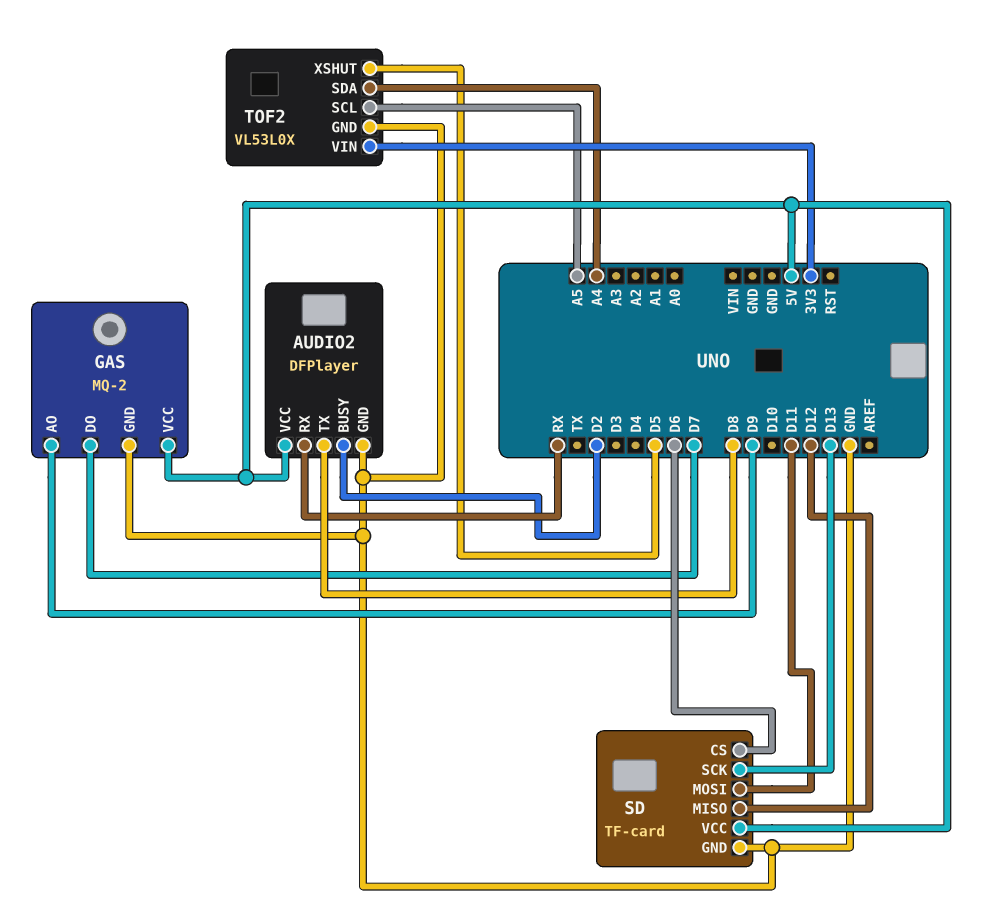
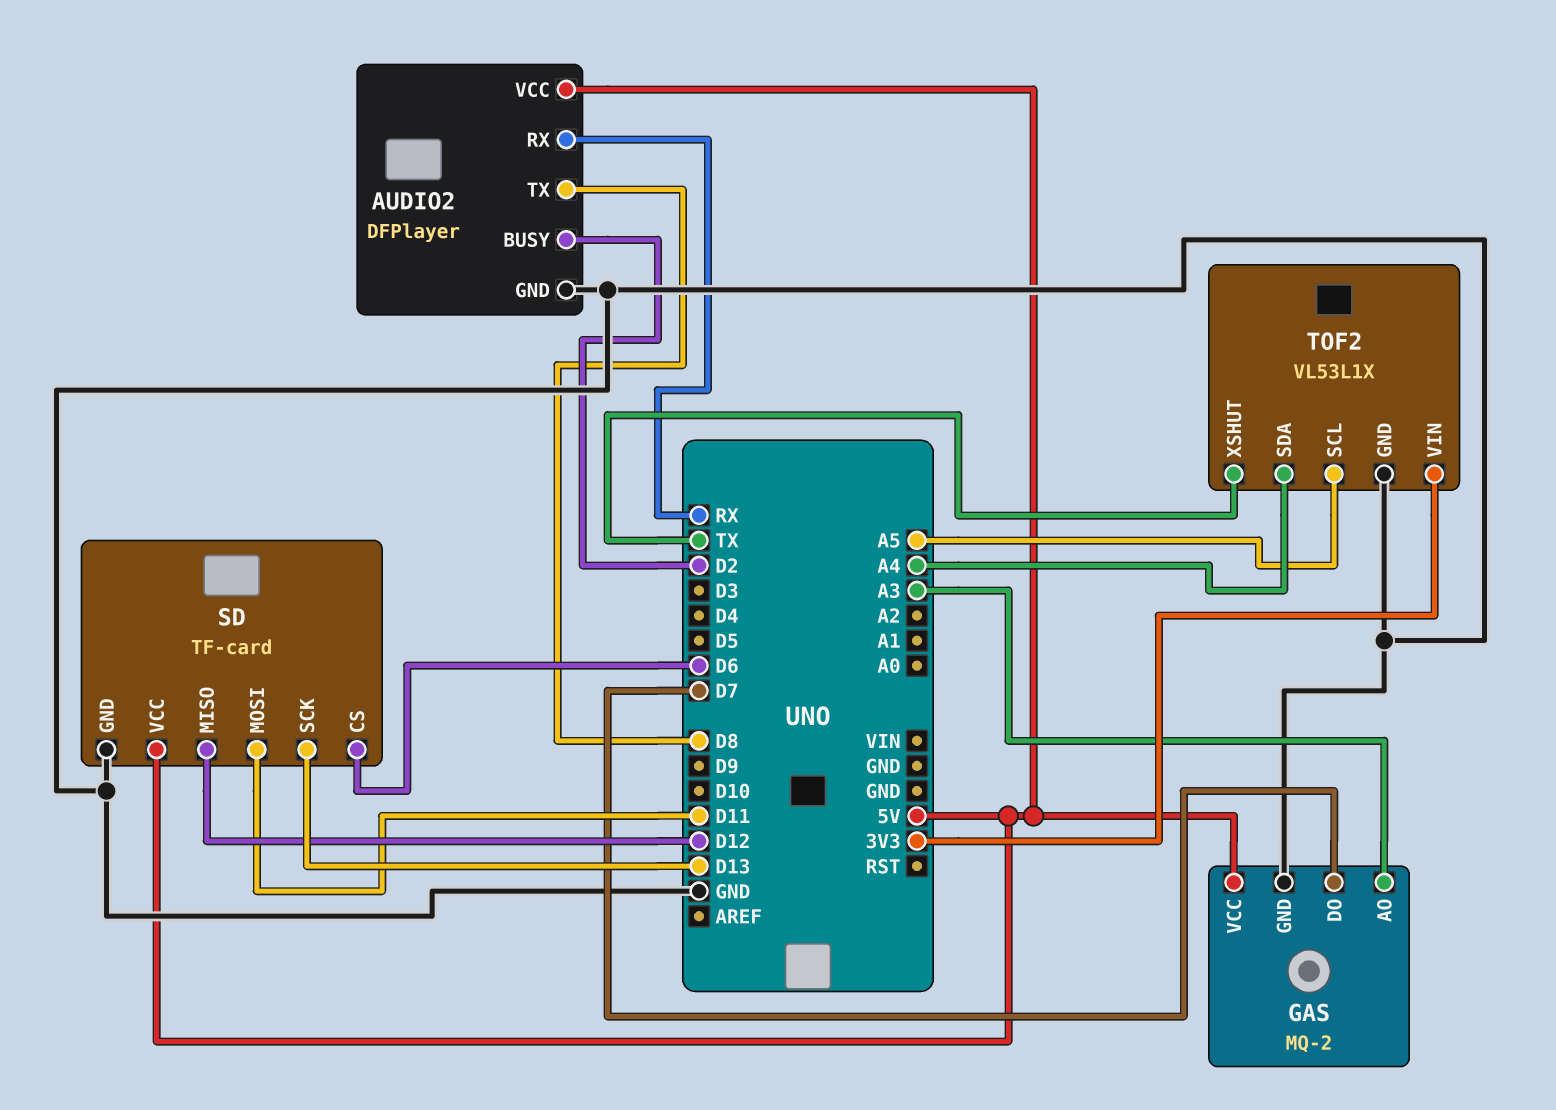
GAS pin AO: D9 -> A3
TOF2: VL53L0X -> VL53L1X
TOF2 pin XSHUT: D5 -> TX

